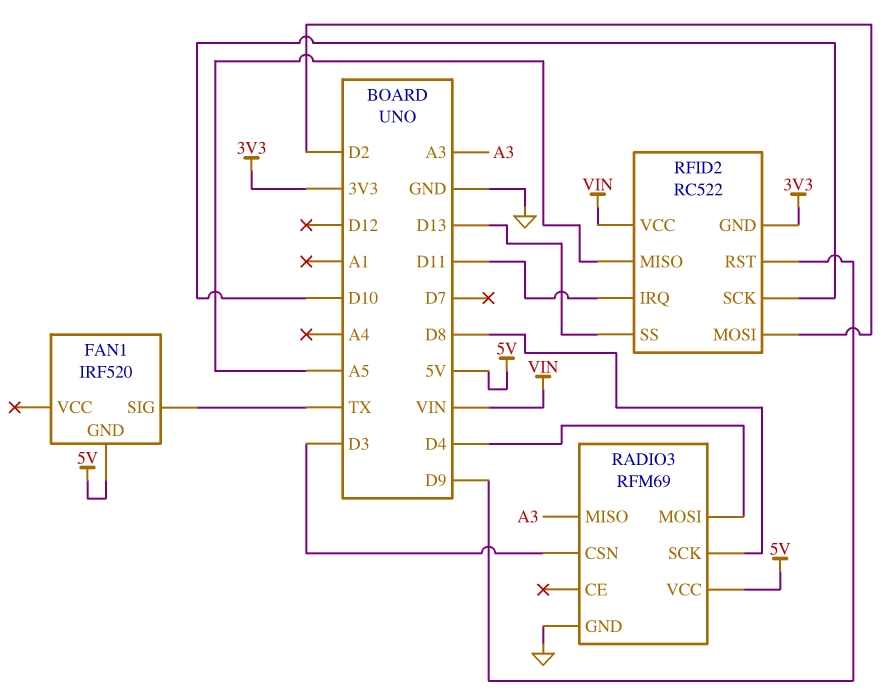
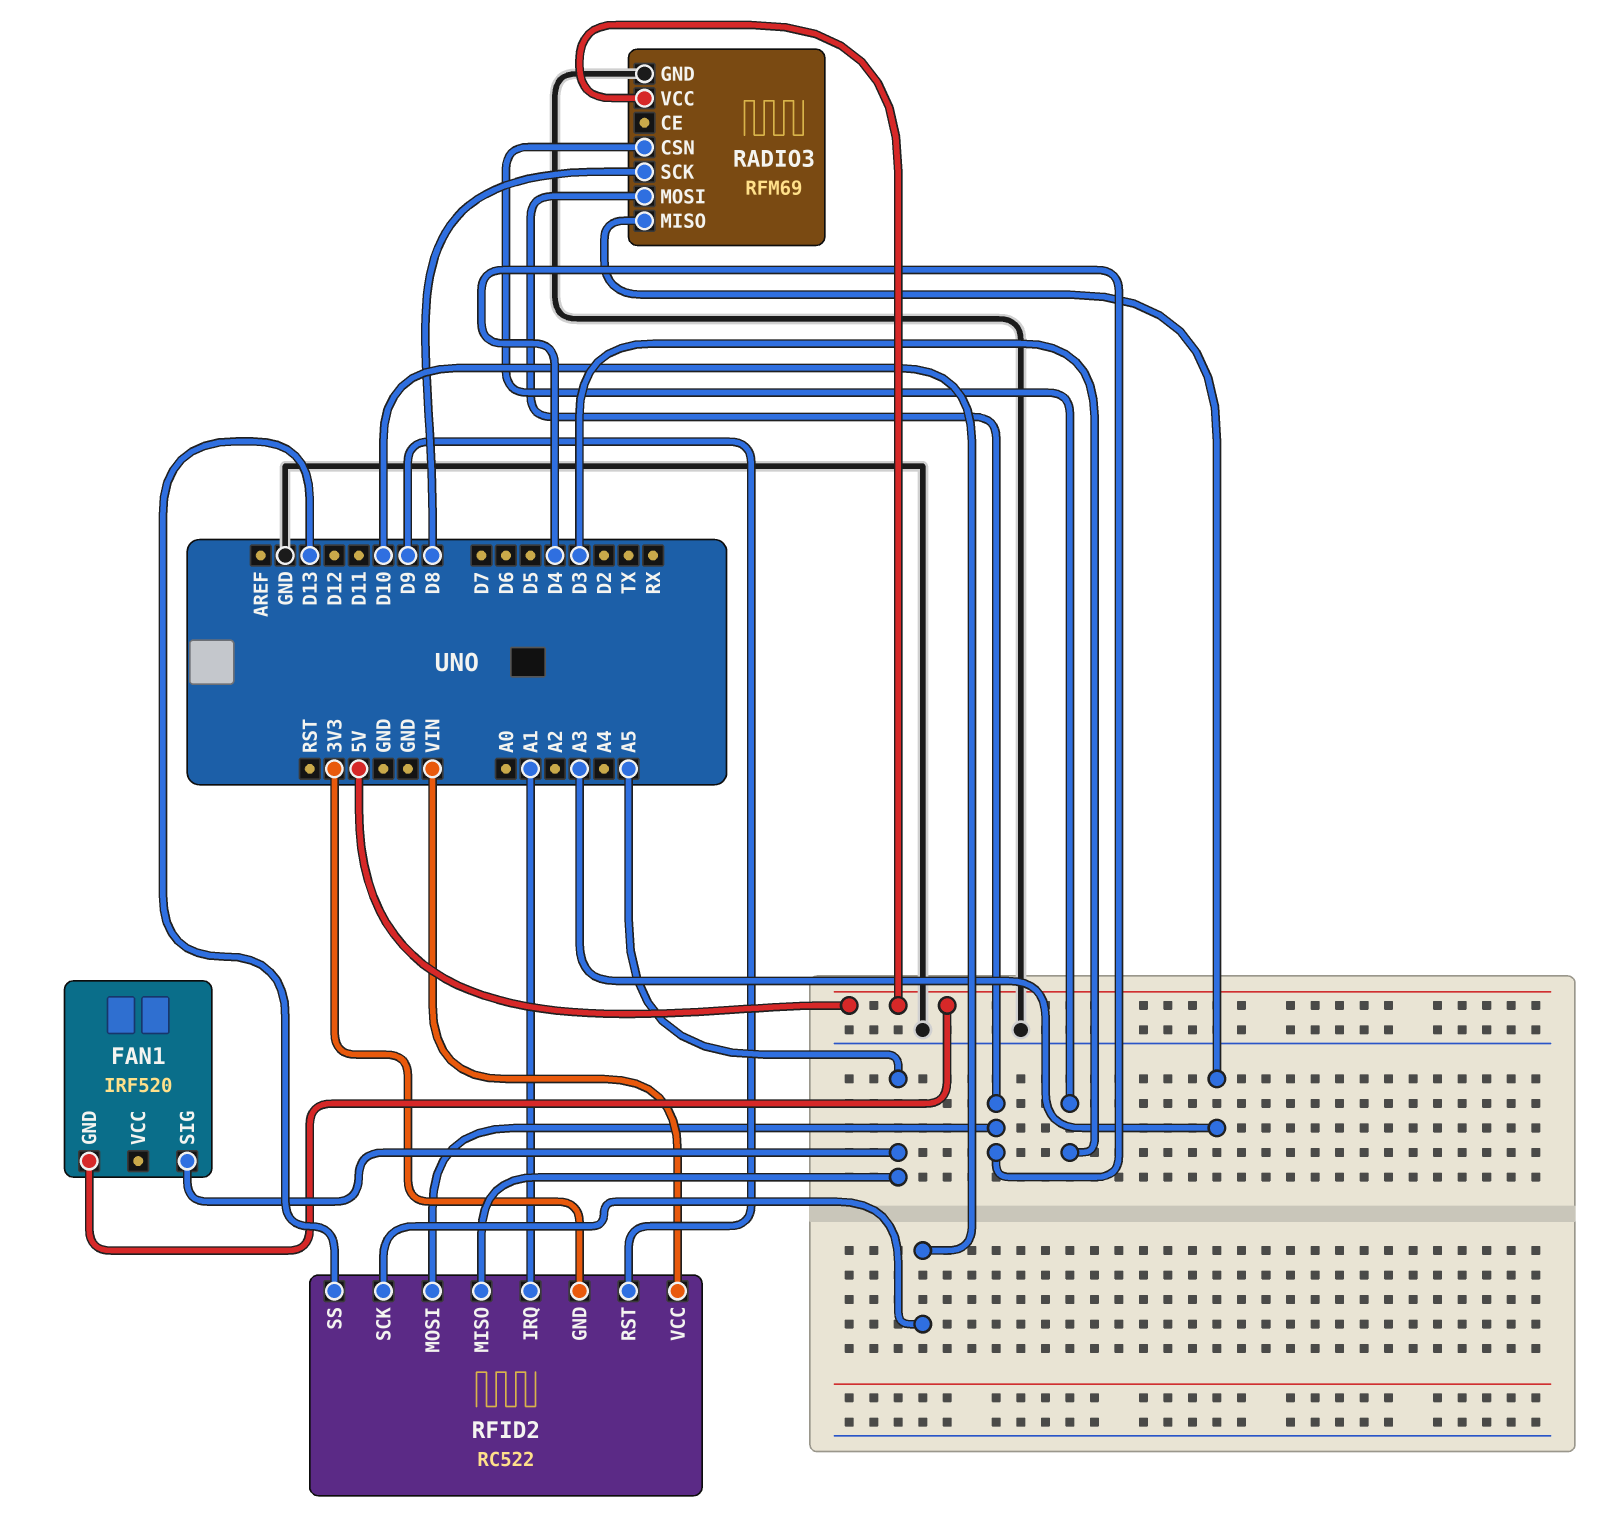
FAN1 pin SIG: TX -> A5
RFID2 pin IRQ: D11 -> A1
RFID2 pin MOSI: D2 -> D4

